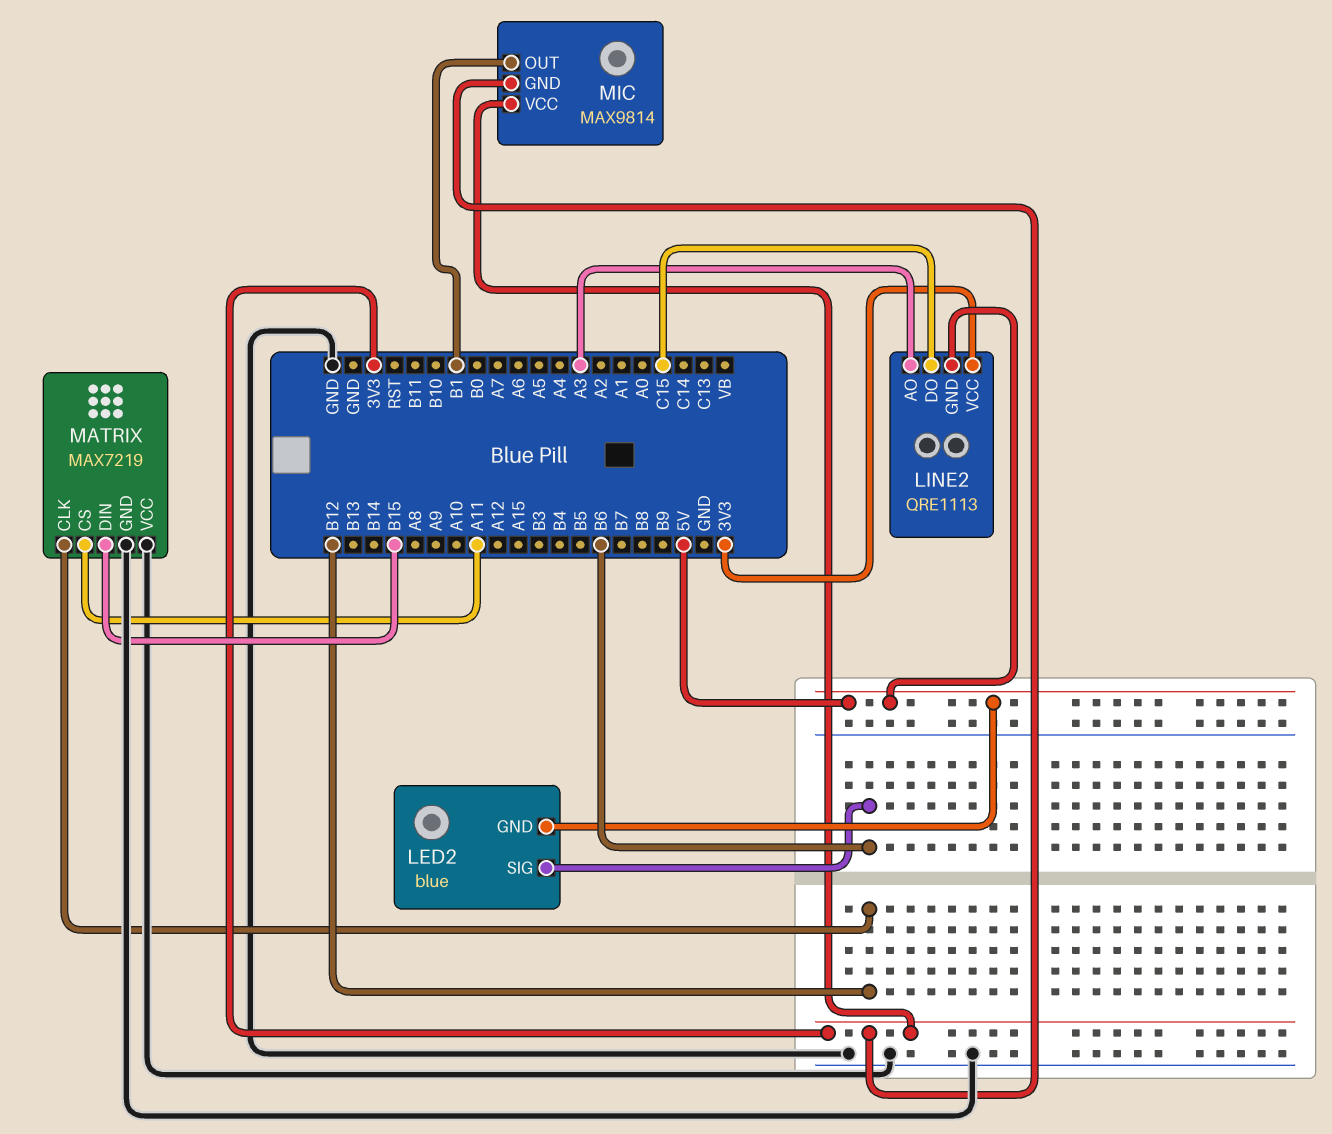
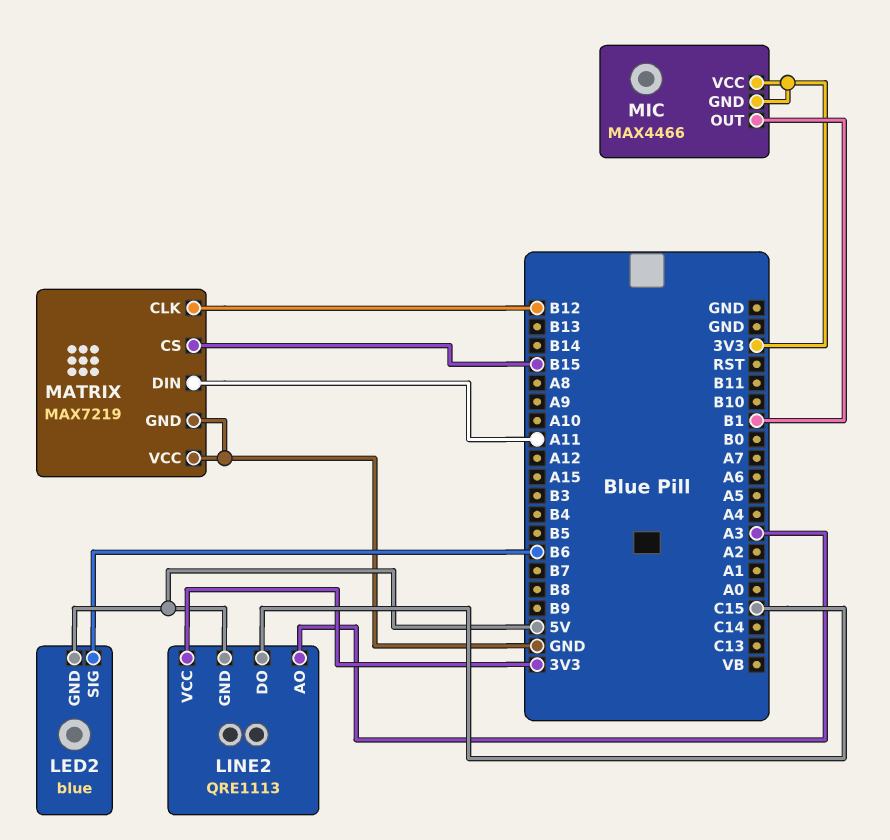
MATRIX pin CS: A11 -> B15
MATRIX pin DIN: B15 -> A11
MIC: MAX9814 -> MAX4466

